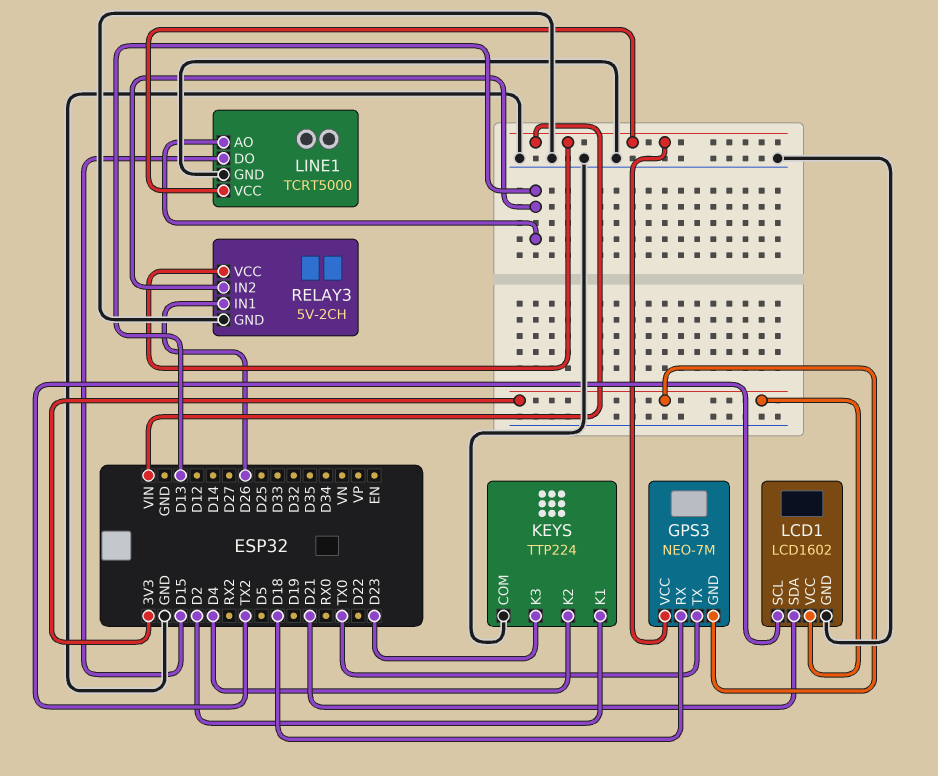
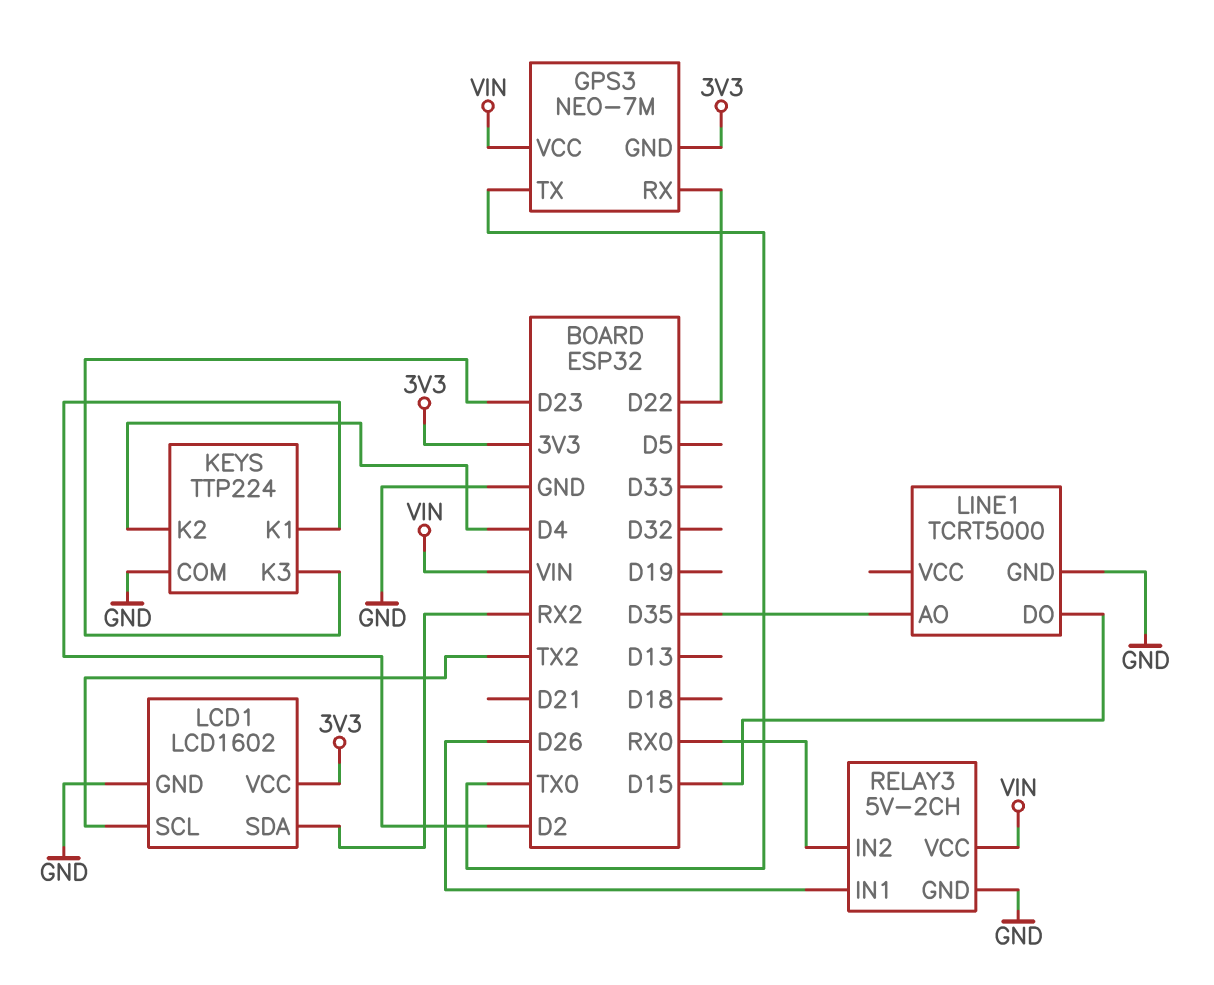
GPS3 pin RX: D18 -> D22
LCD1 pin SDA: D21 -> RX2
LINE1 pin AO: D13 -> D35
LINE1 pin VCC: VIN -> none
RELAY3 pin IN2: D13 -> RX0

